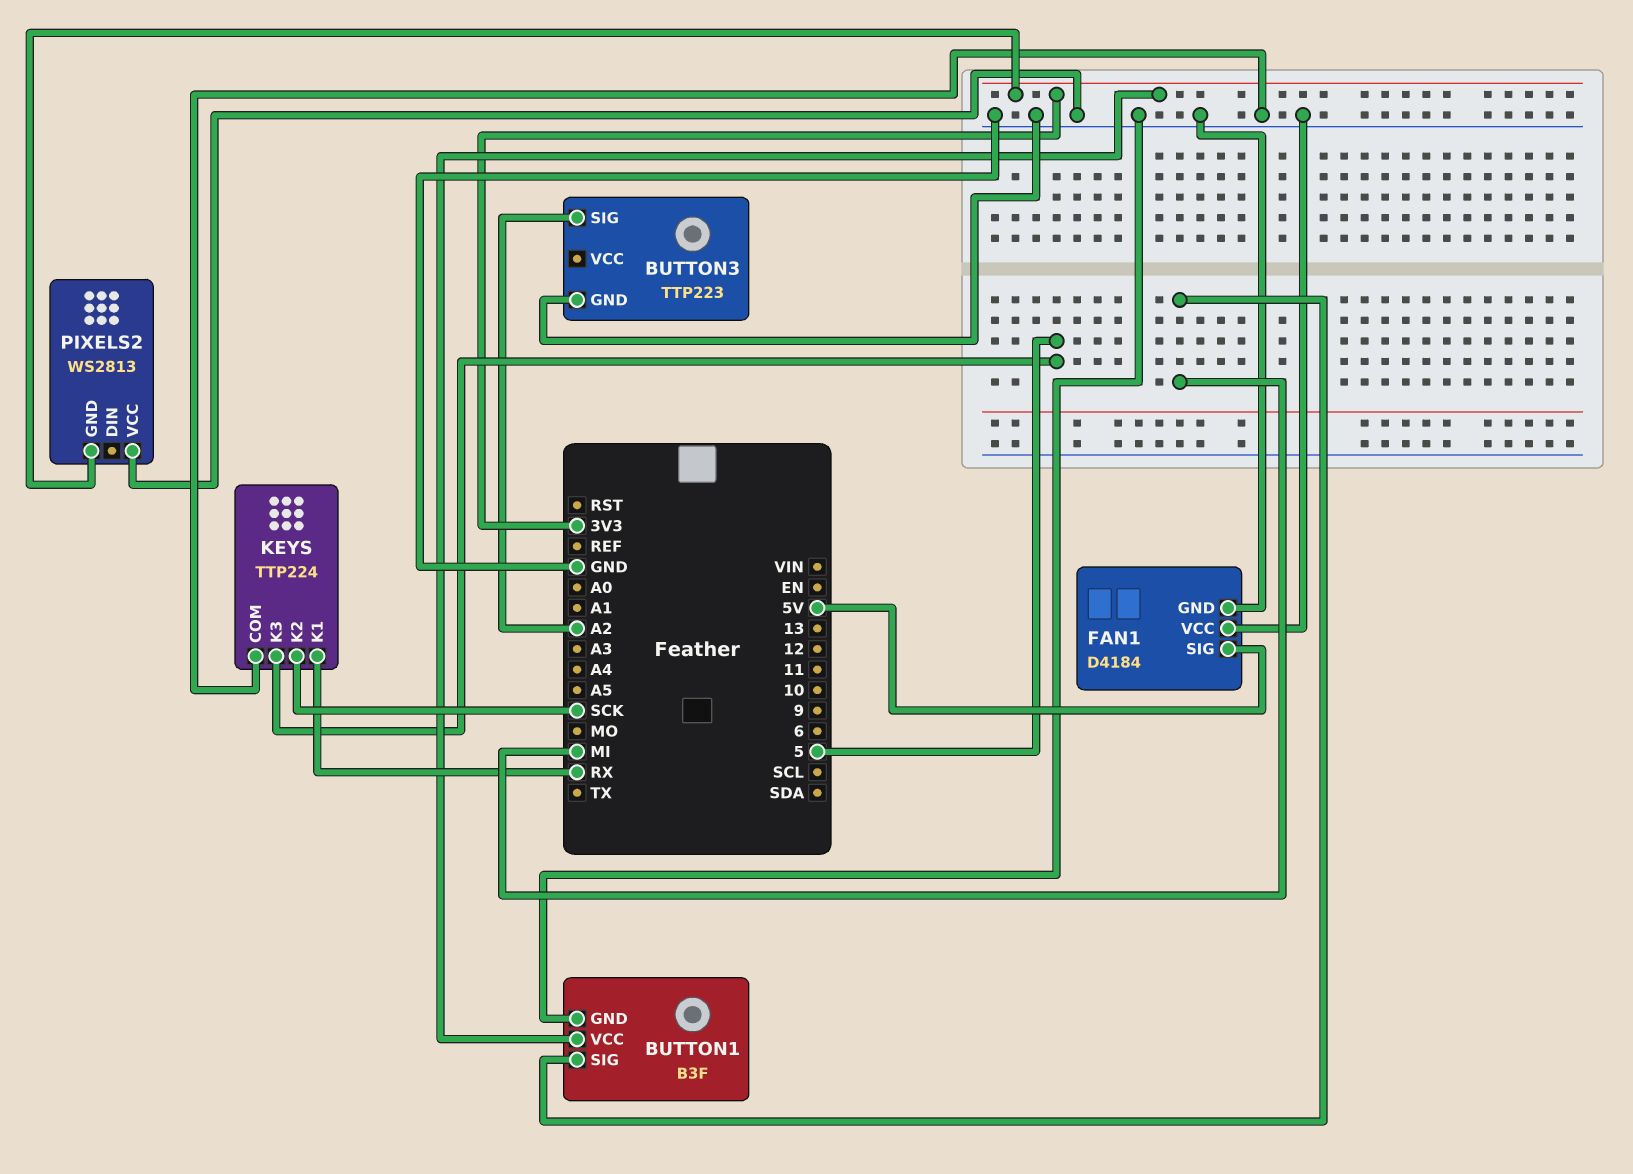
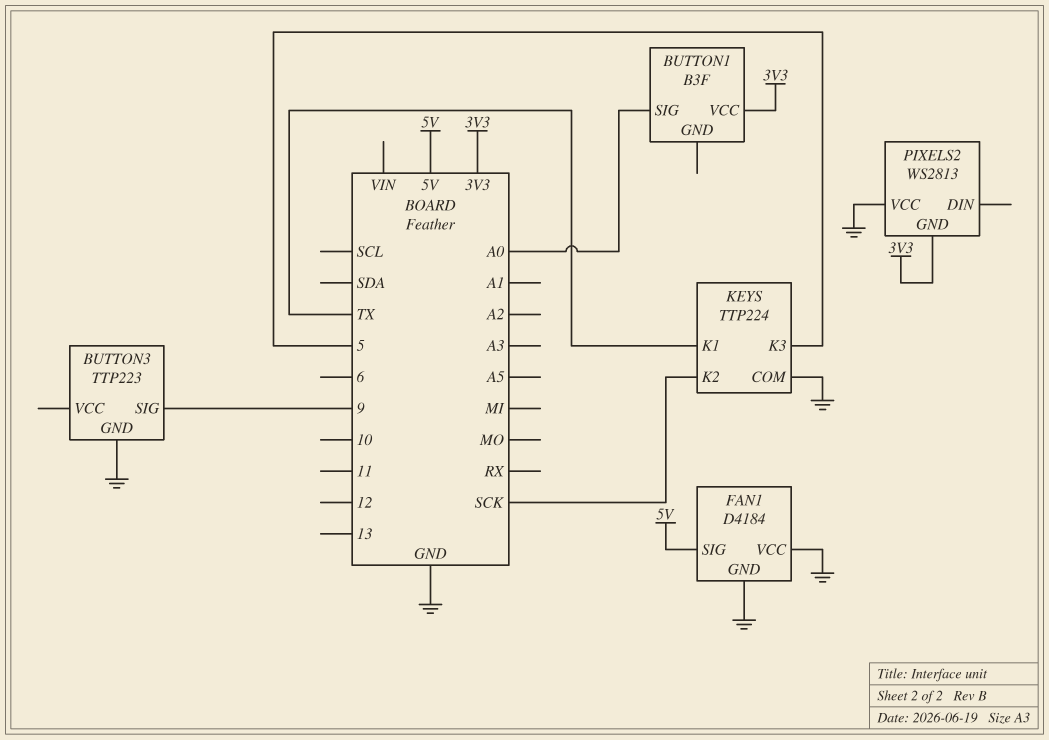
BUTTON1 pin GND: GND -> none
BUTTON1 pin SIG: MI -> A0
BUTTON3 pin SIG: A2 -> 9
KEYS pin K1: RX -> TX

